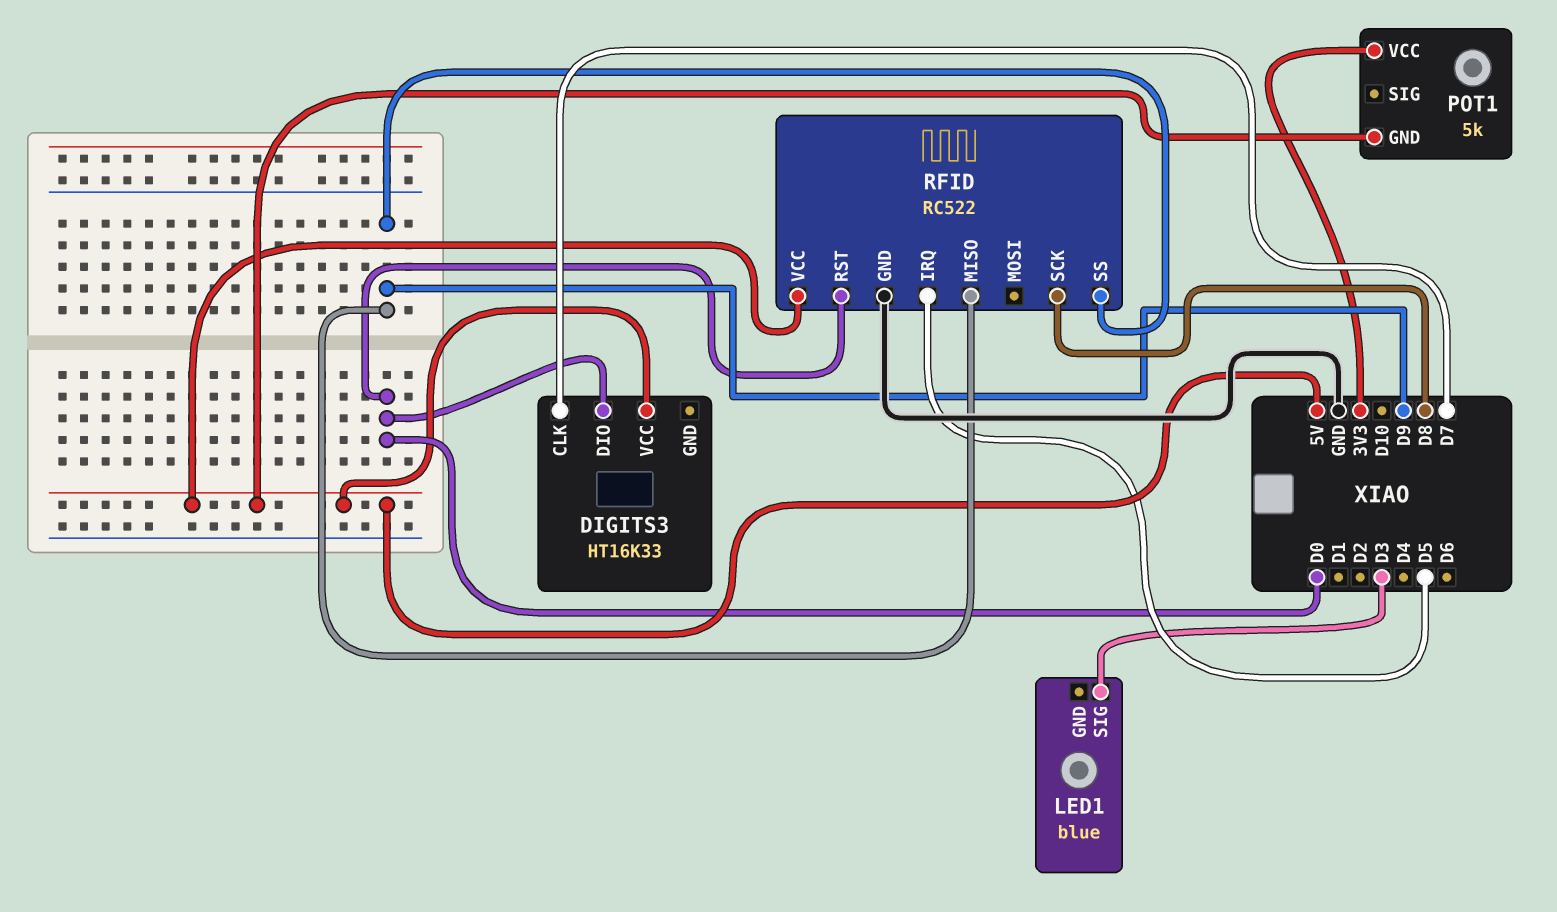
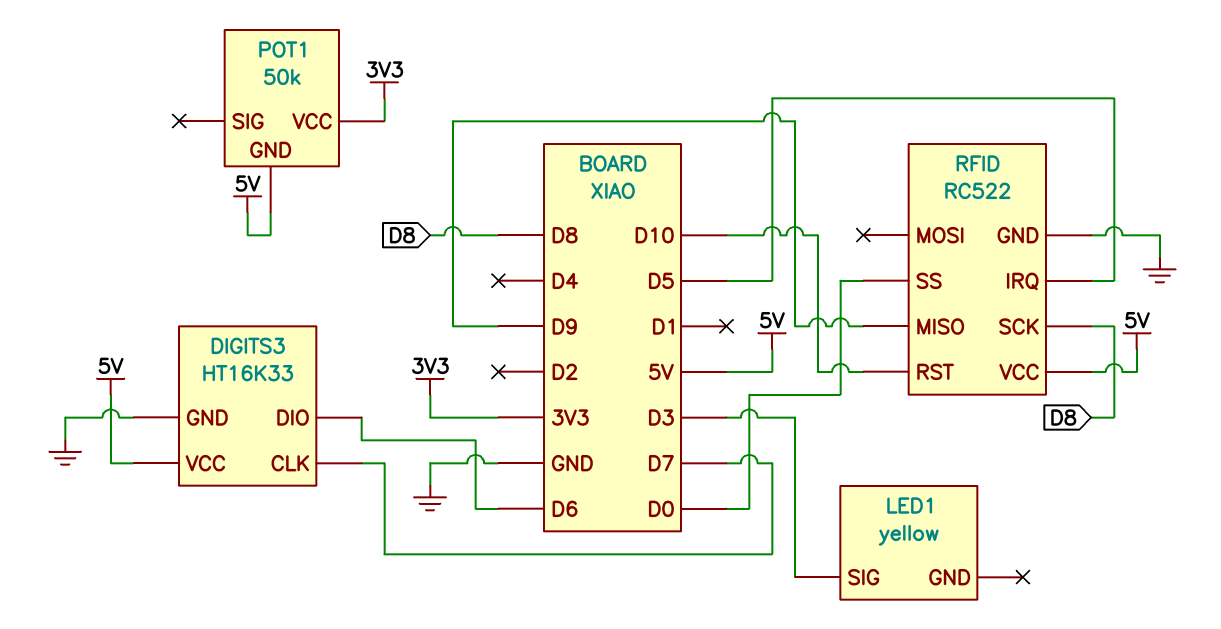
DIGITS3 pin DIO: D0 -> D6
DIGITS3 pin GND: none -> GND
LED1: blue -> yellow
POT1: 5k -> 50k
RFID pin RST: D0 -> D10
RFID pin SS: D9 -> D0

